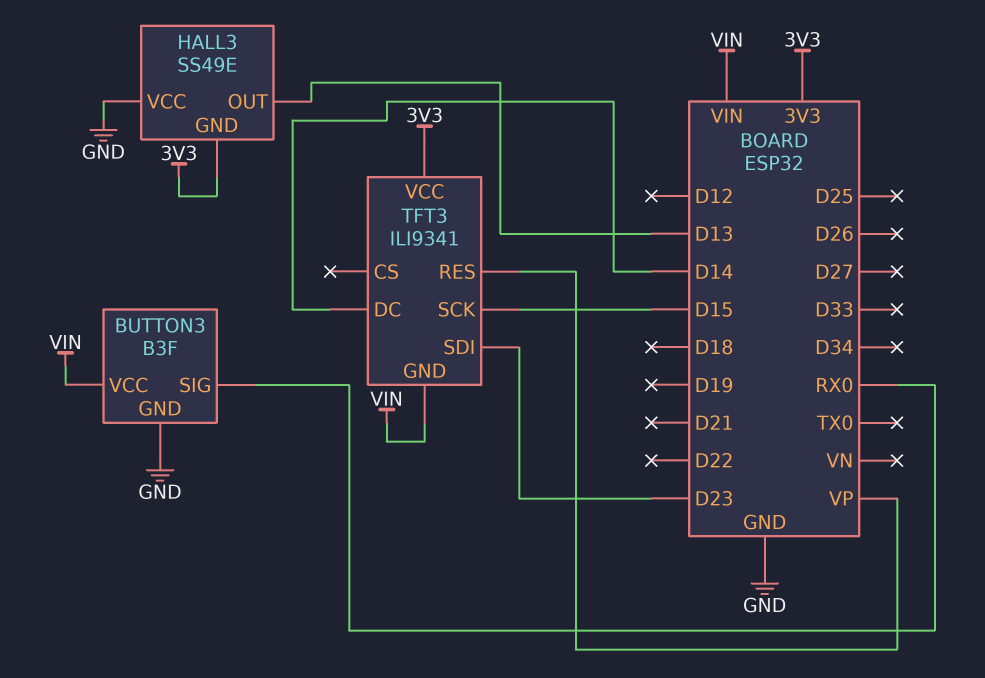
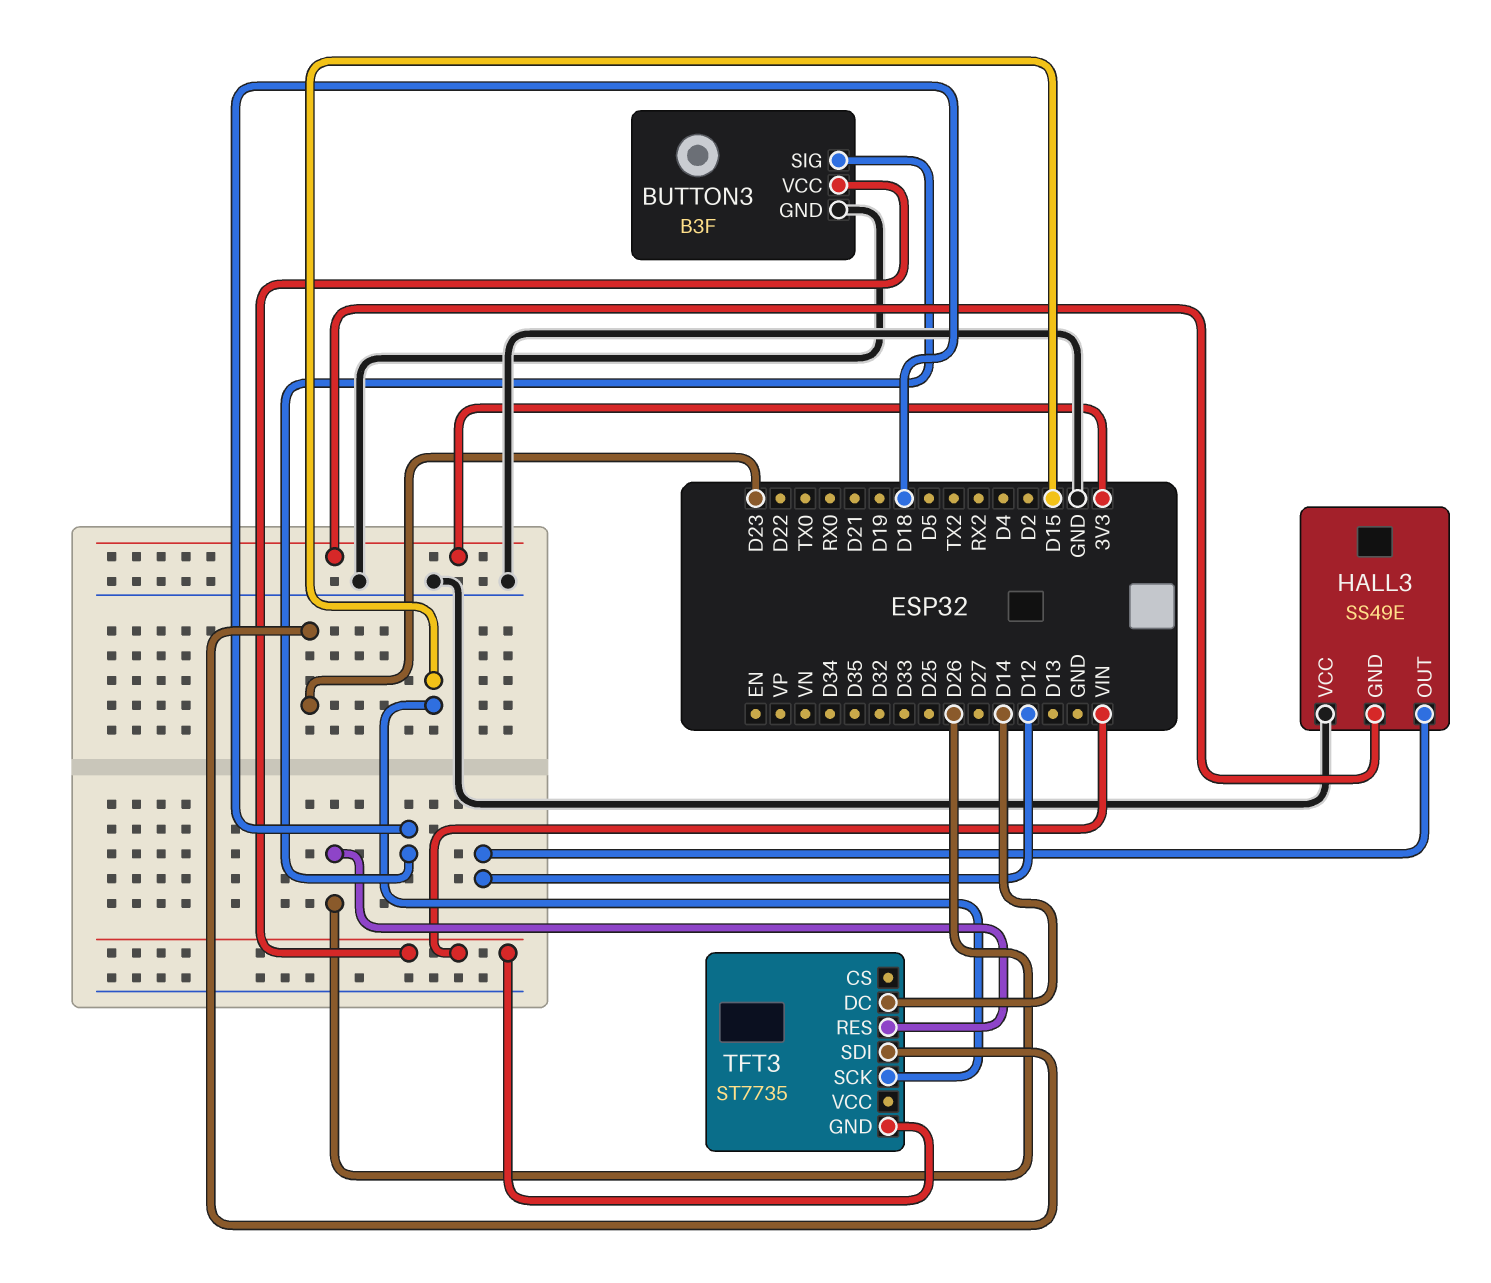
BUTTON3 pin SIG: RX0 -> D18
HALL3 pin OUT: D13 -> D12
TFT3: ILI9341 -> ST7735
TFT3 pin RES: VP -> D26
TFT3 pin VCC: 3V3 -> none

